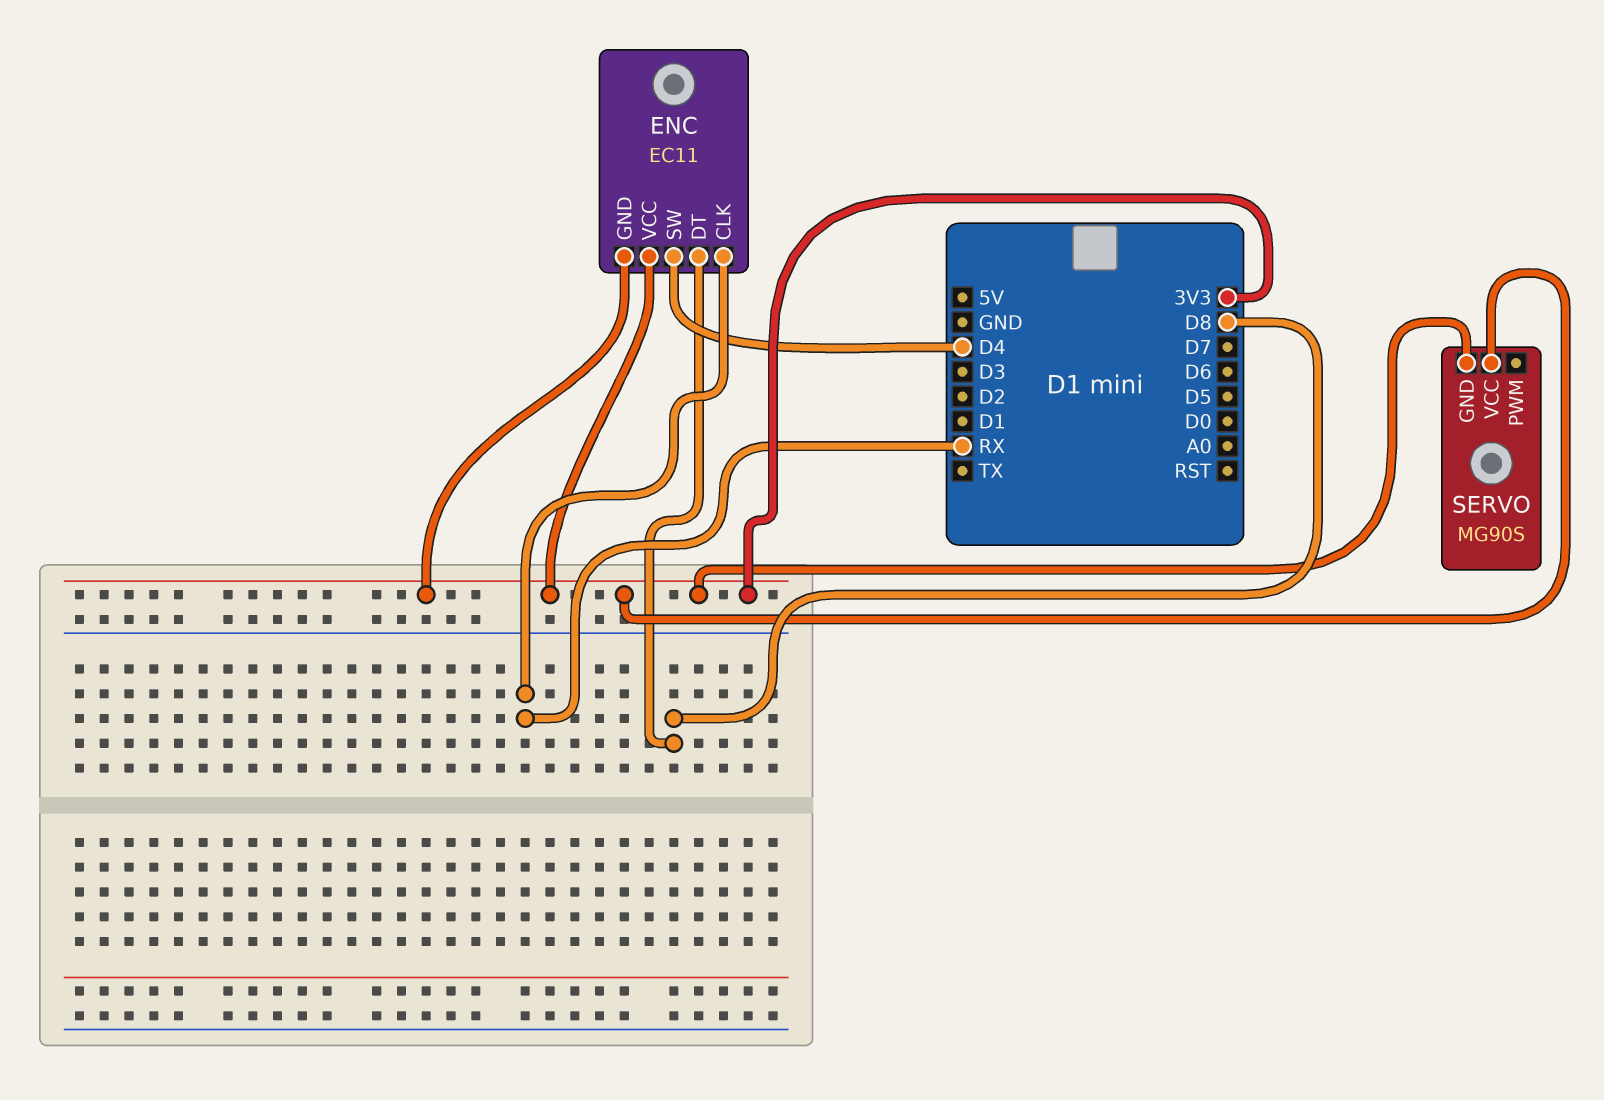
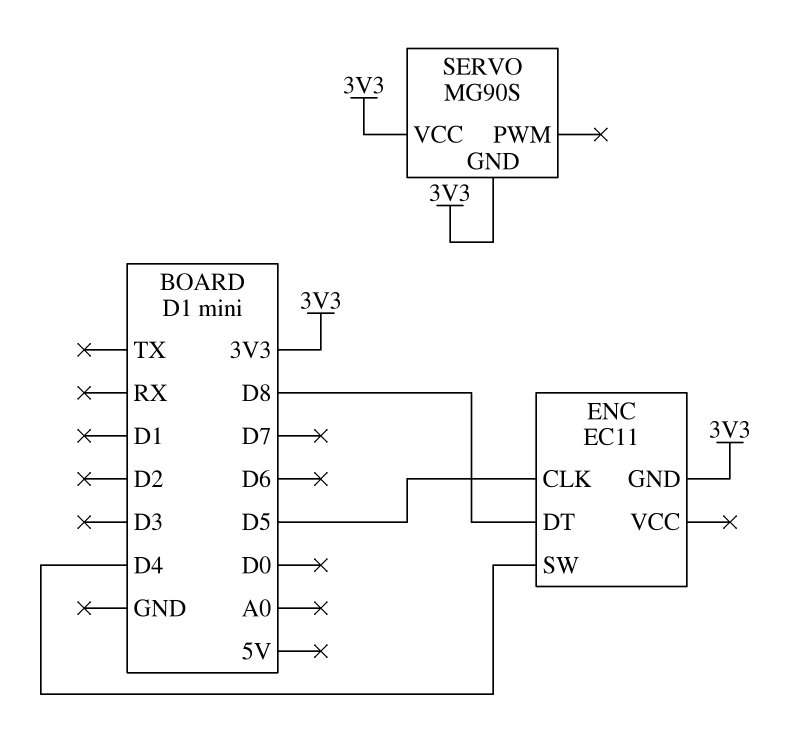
ENC pin CLK: RX -> D5
ENC pin VCC: 3V3 -> none

